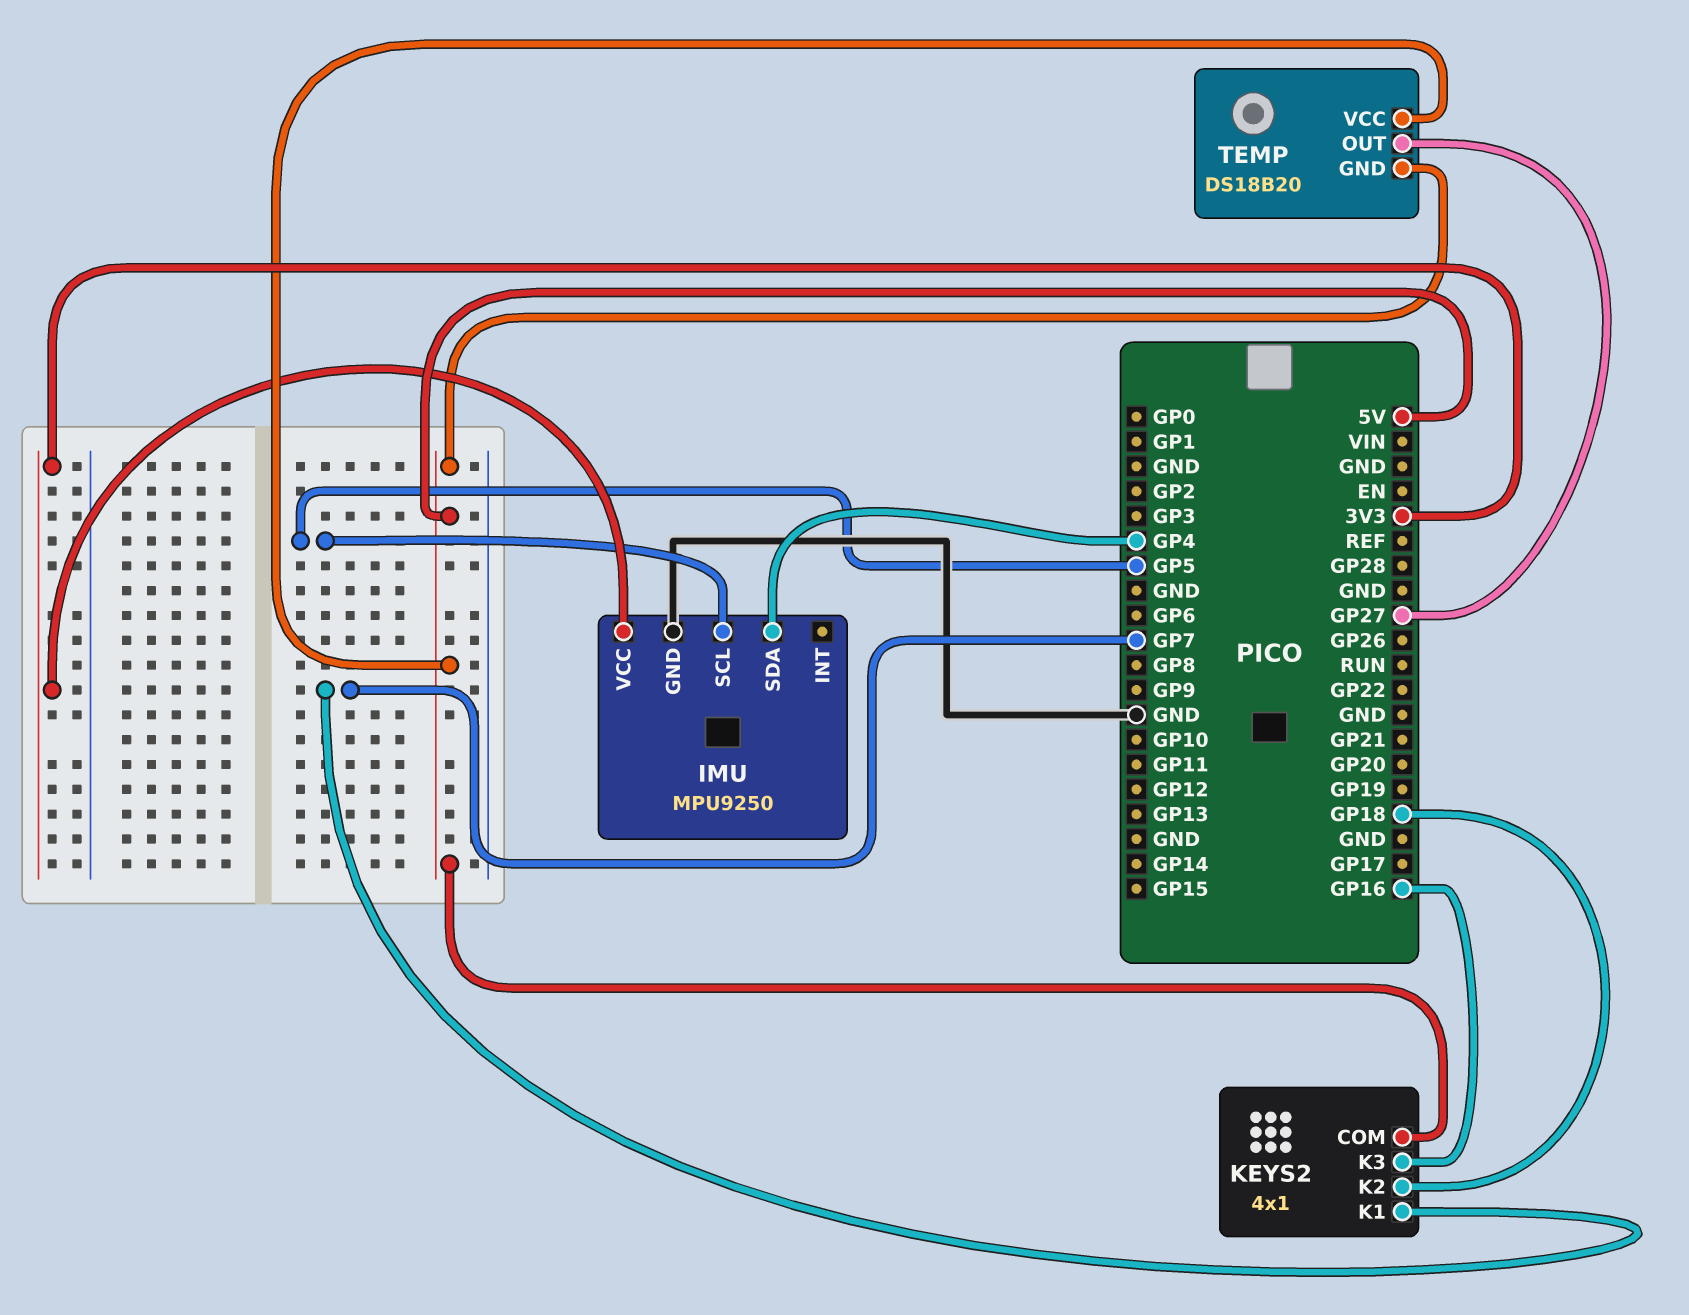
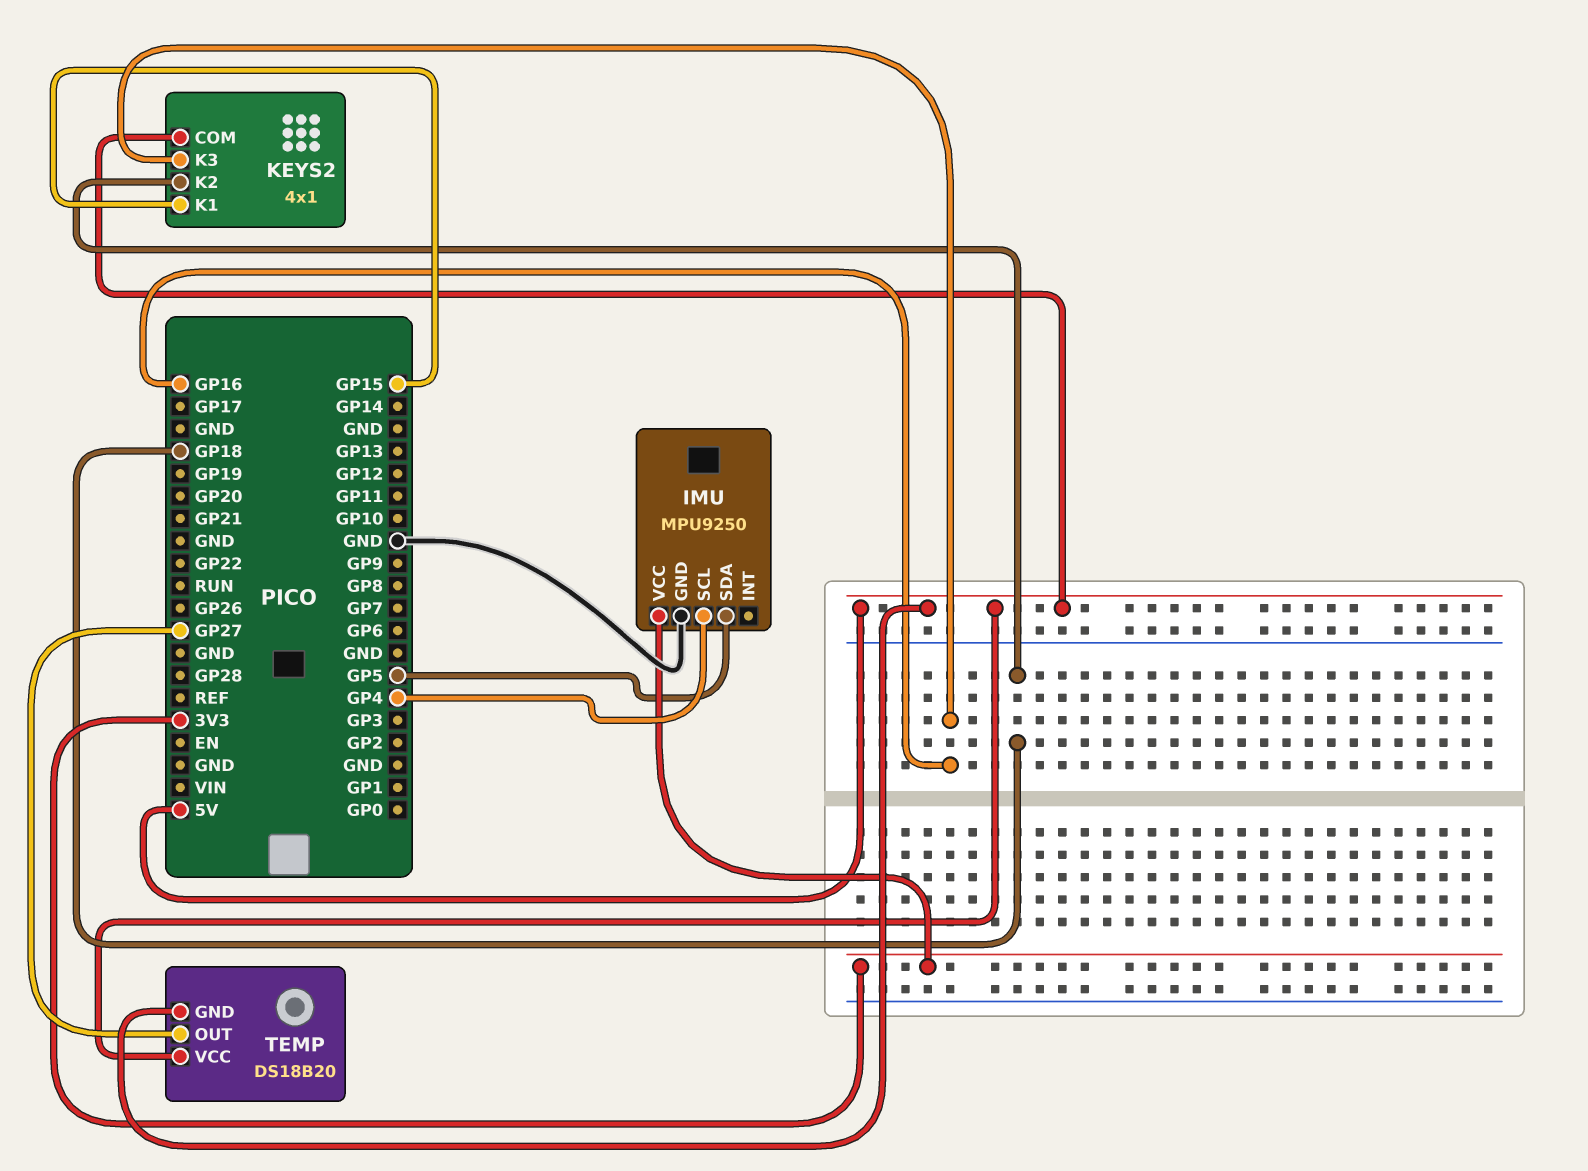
IMU pin SCL: GP5 -> GP4
IMU pin SDA: GP4 -> GP5
KEYS2 pin K1: GP7 -> GP15

